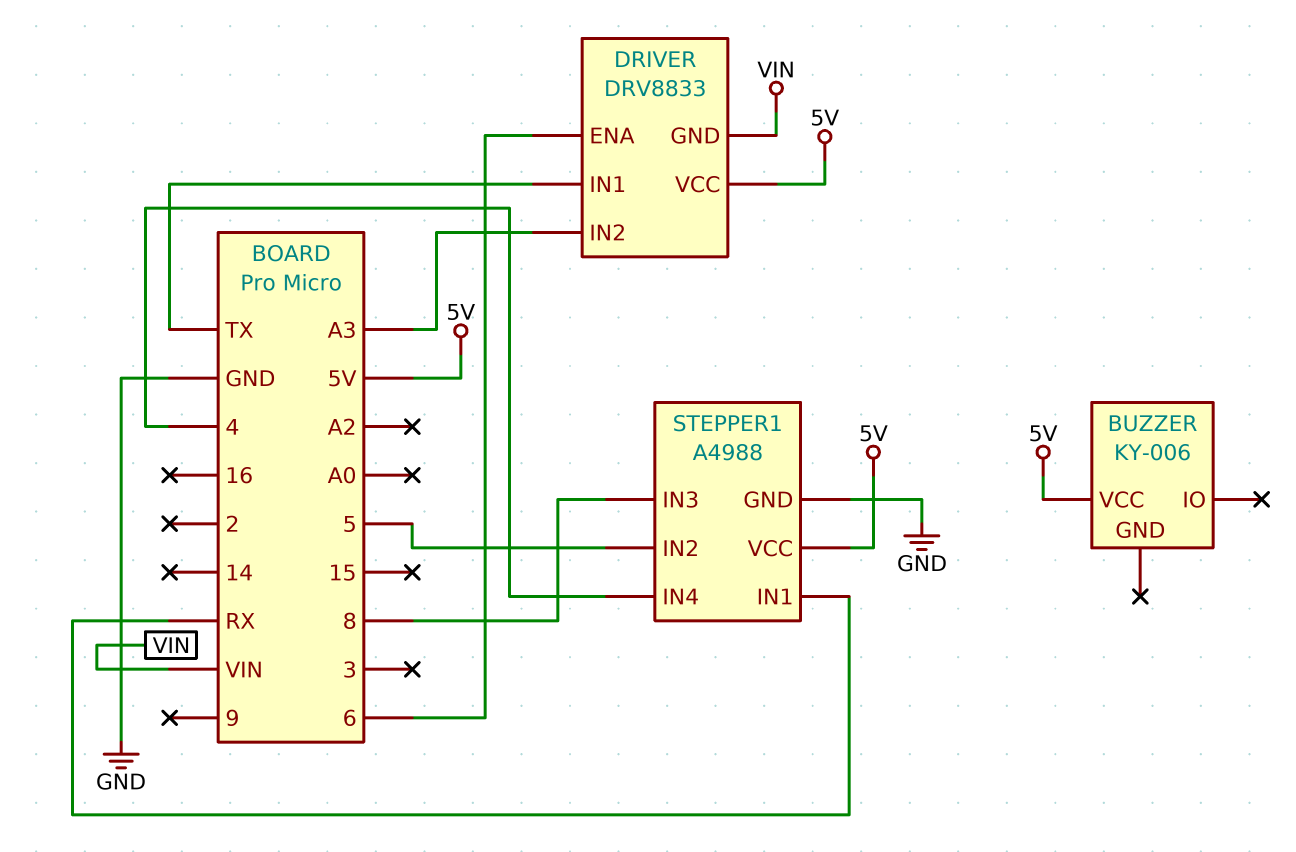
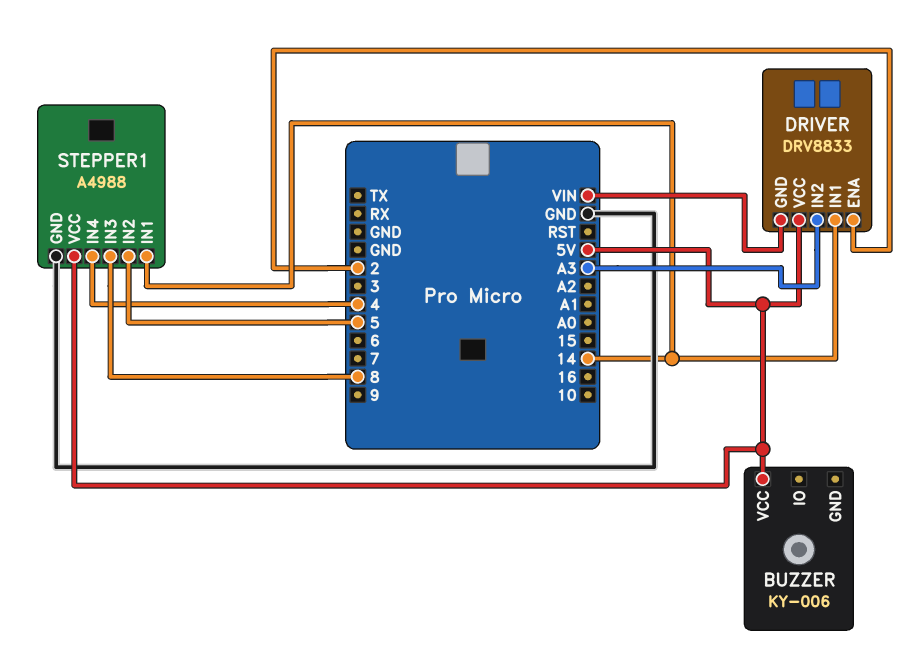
DRIVER pin ENA: 6 -> 2
DRIVER pin IN1: TX -> 14
STEPPER1 pin IN1: RX -> 14

